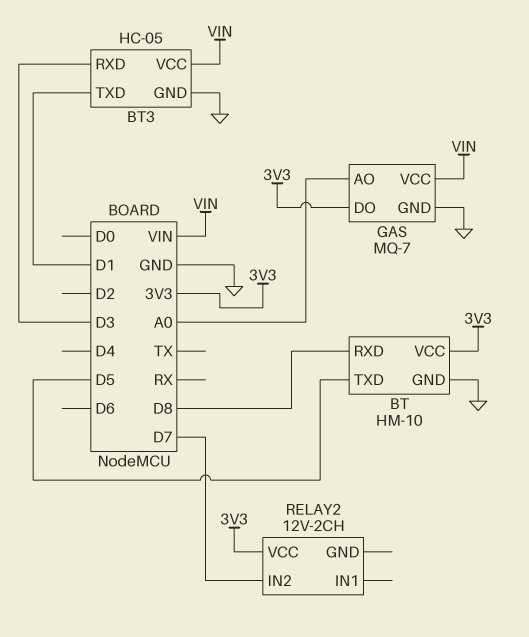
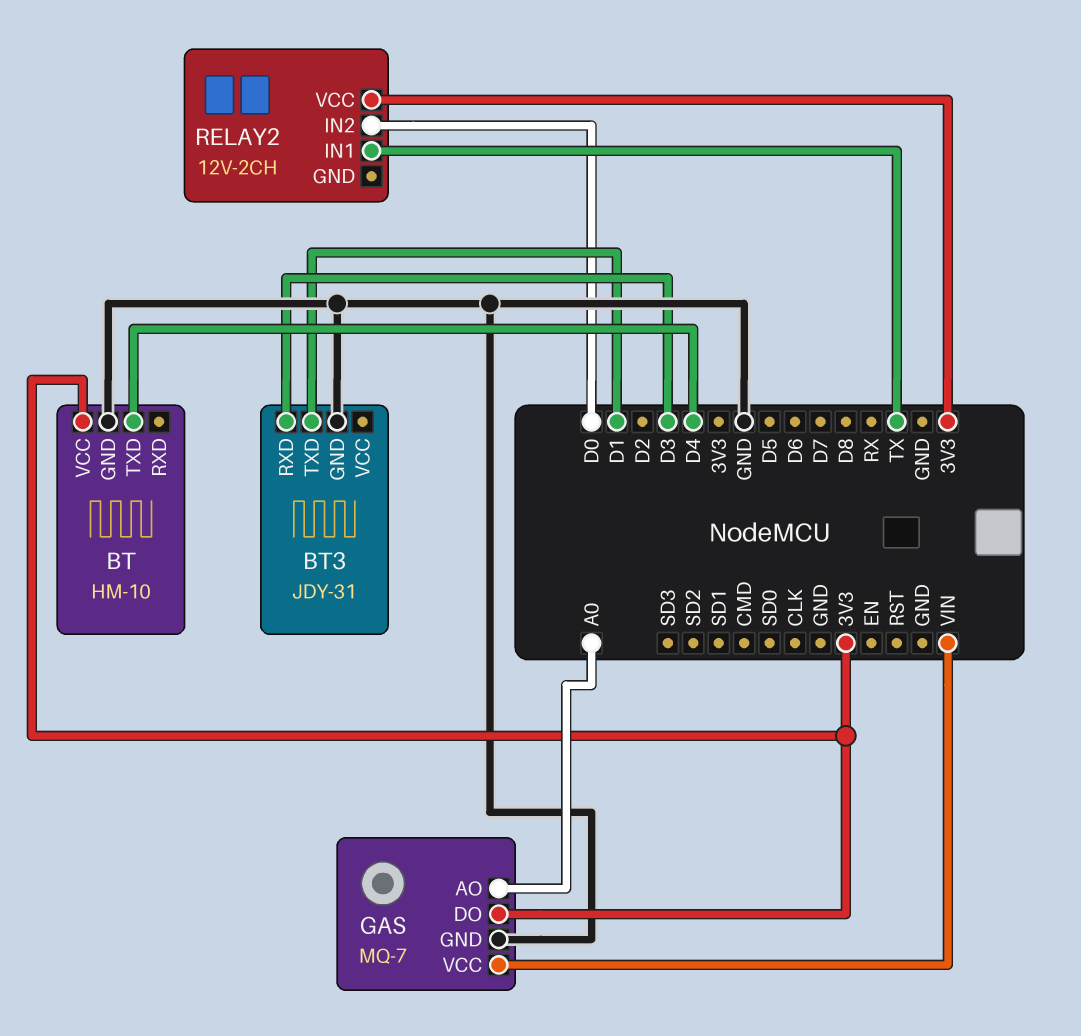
BT pin RXD: D8 -> none
BT pin TXD: D5 -> D4
BT3: HC-05 -> JDY-31
BT3 pin VCC: VIN -> none
RELAY2 pin IN1: none -> TX
RELAY2 pin IN2: D7 -> D0

